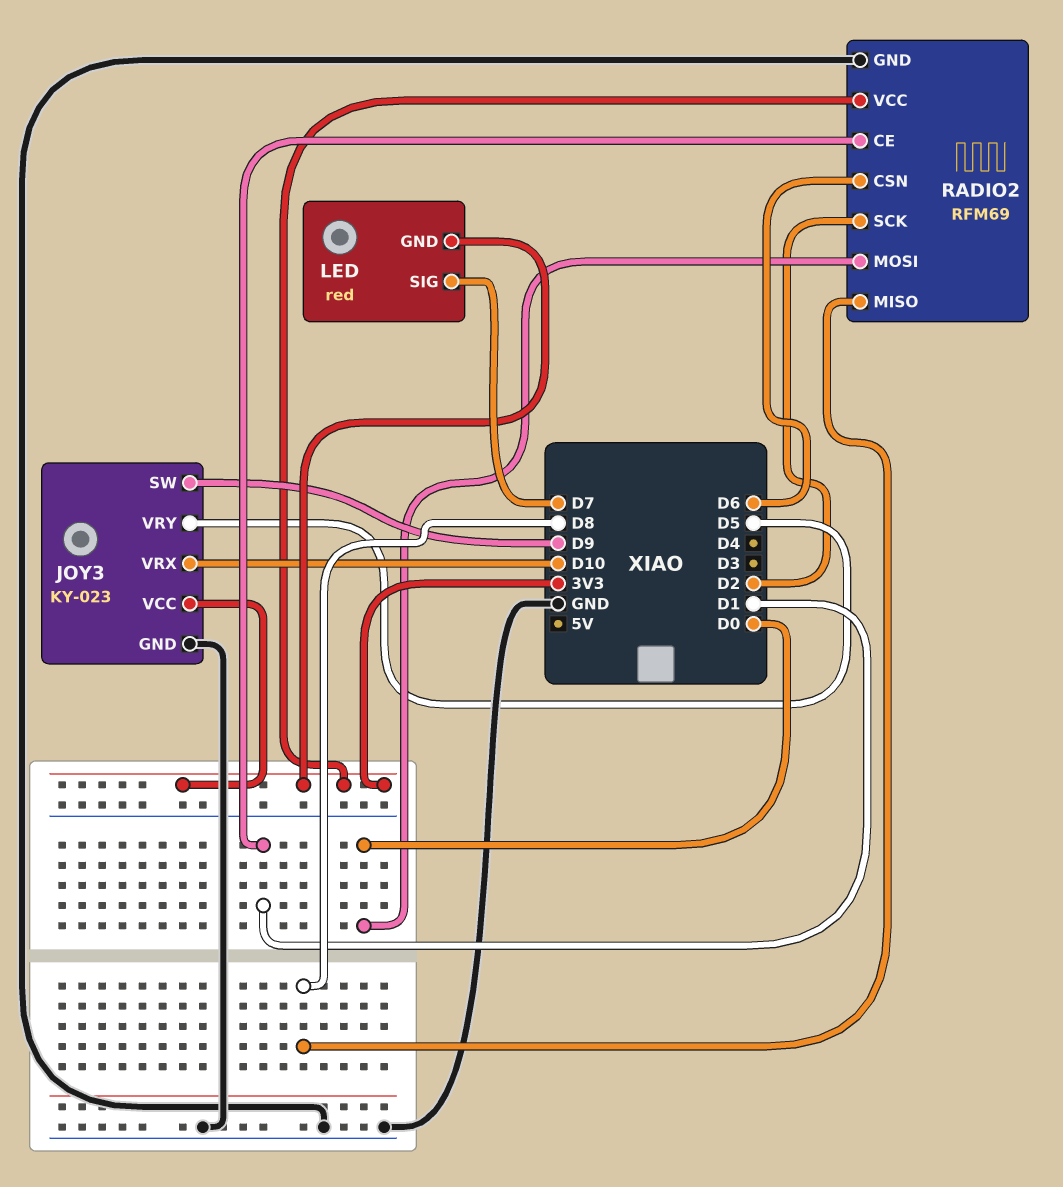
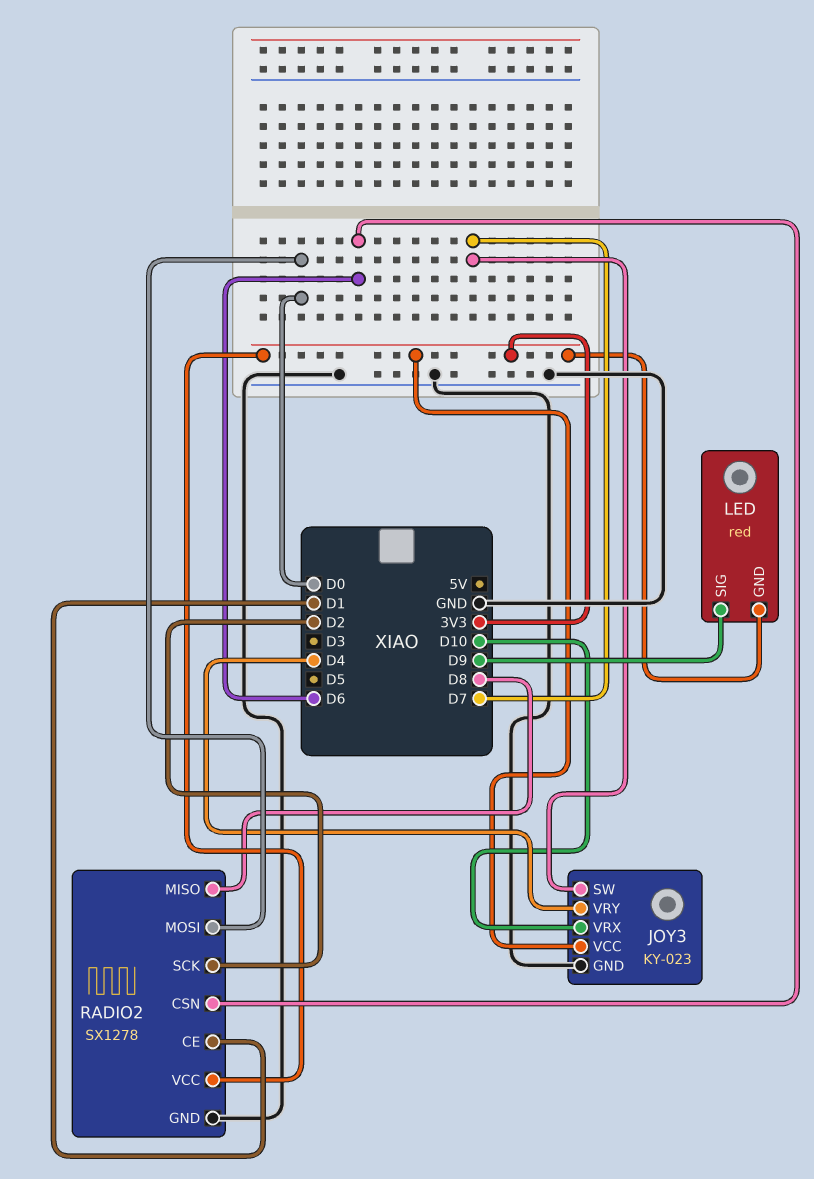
JOY3 pin SW: D9 -> D7
JOY3 pin VRY: D5 -> D4
LED pin SIG: D7 -> D9
RADIO2: RFM69 -> SX1278

